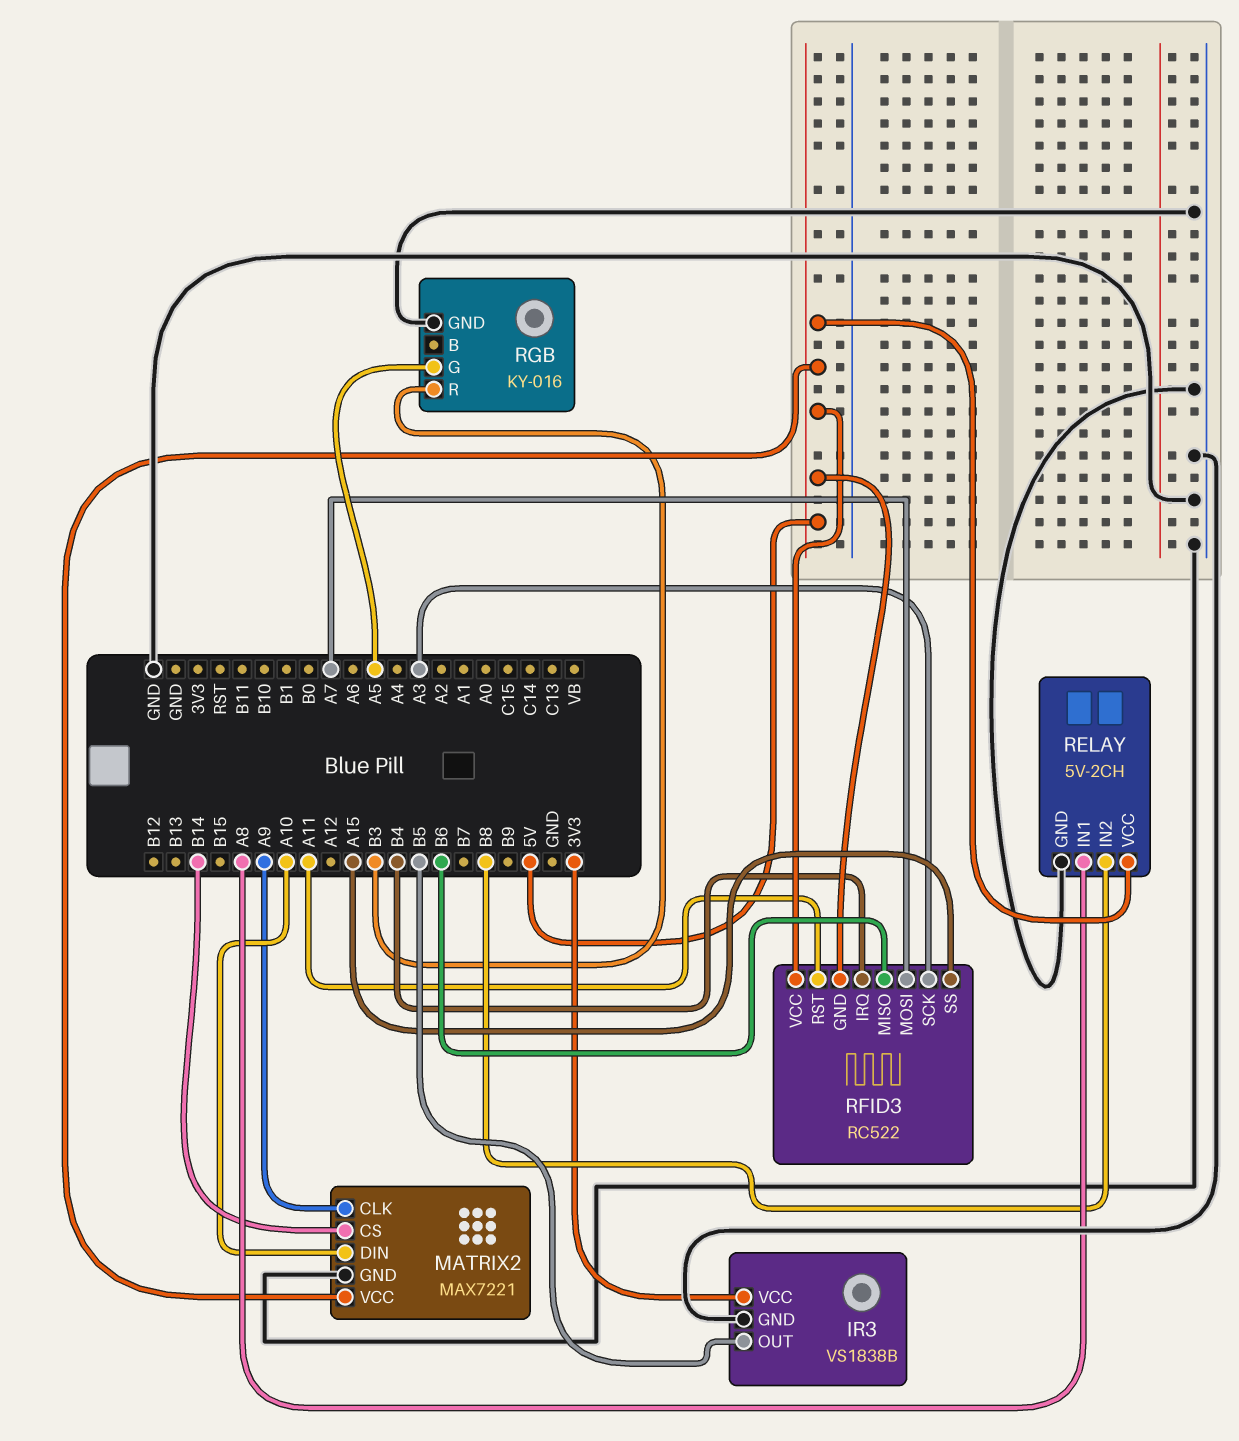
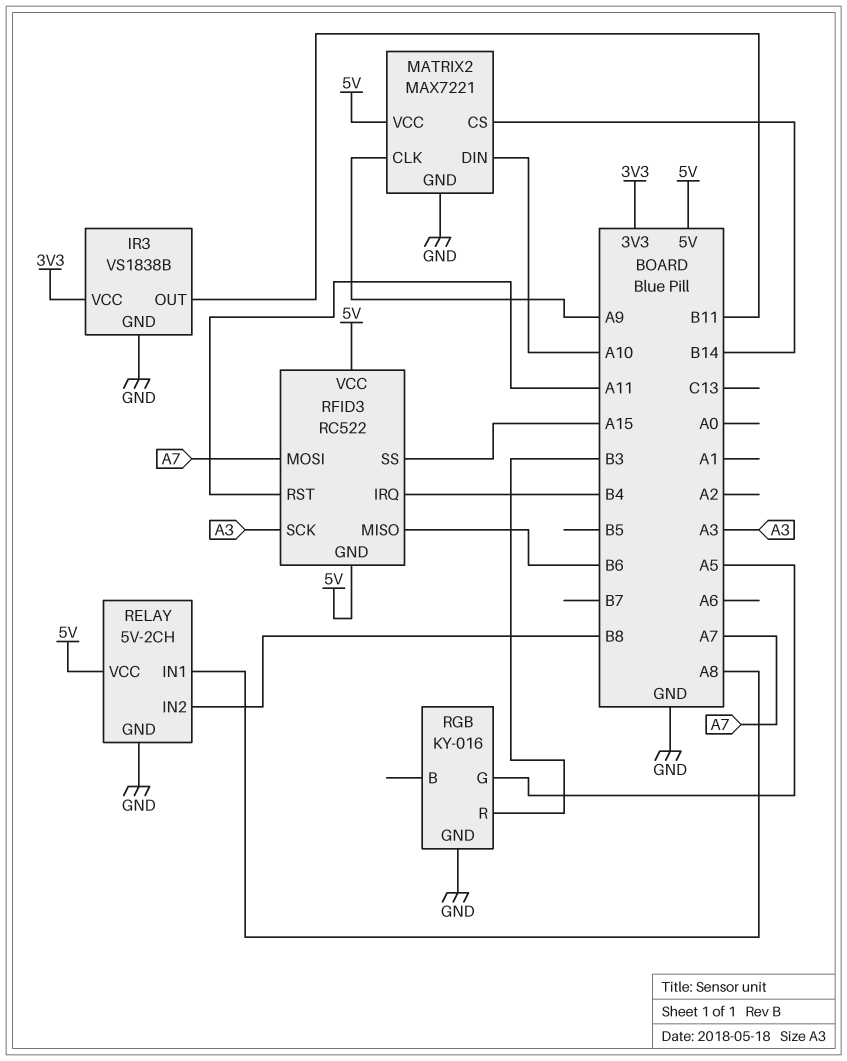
IR3 pin OUT: B5 -> B11

